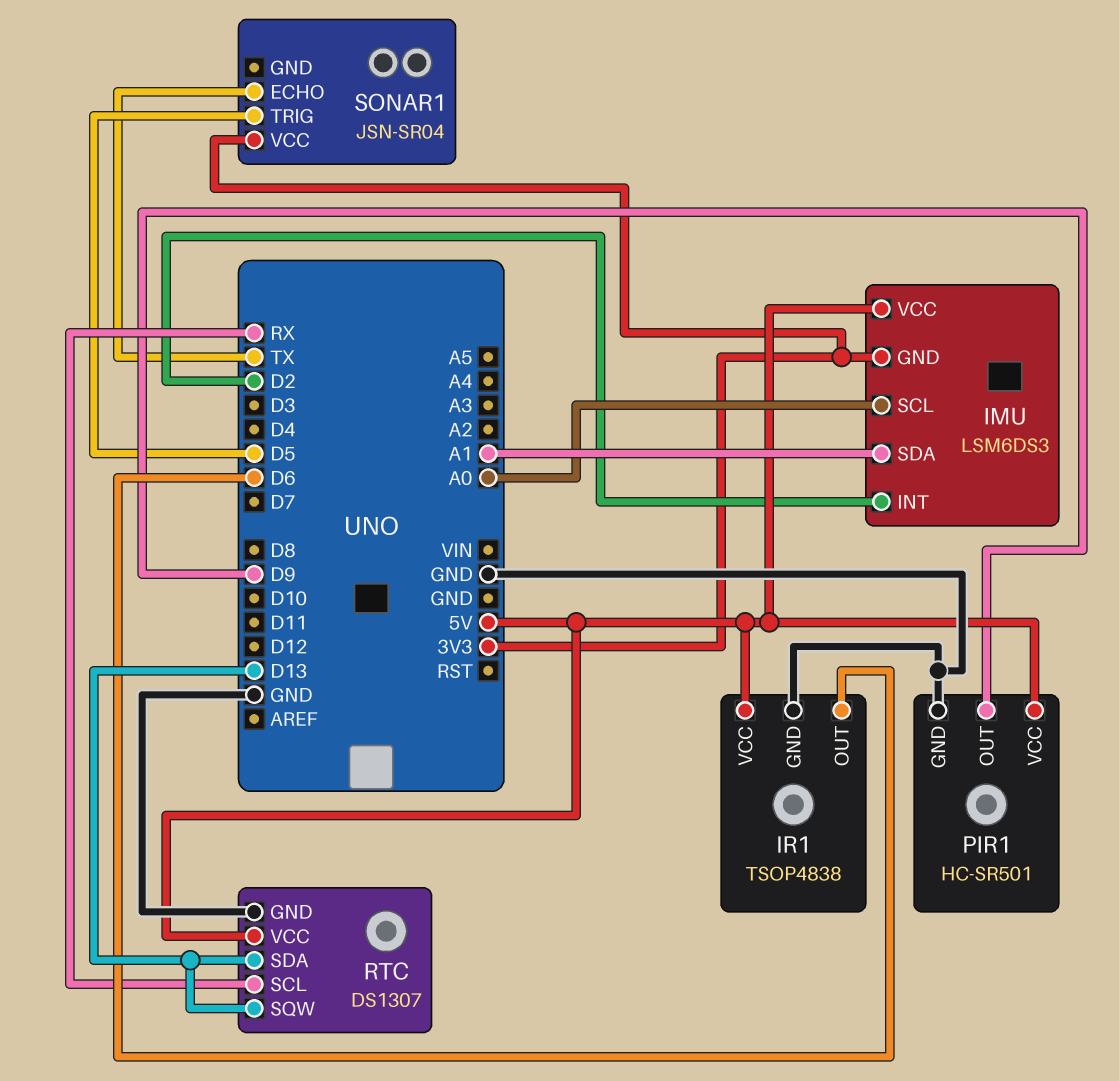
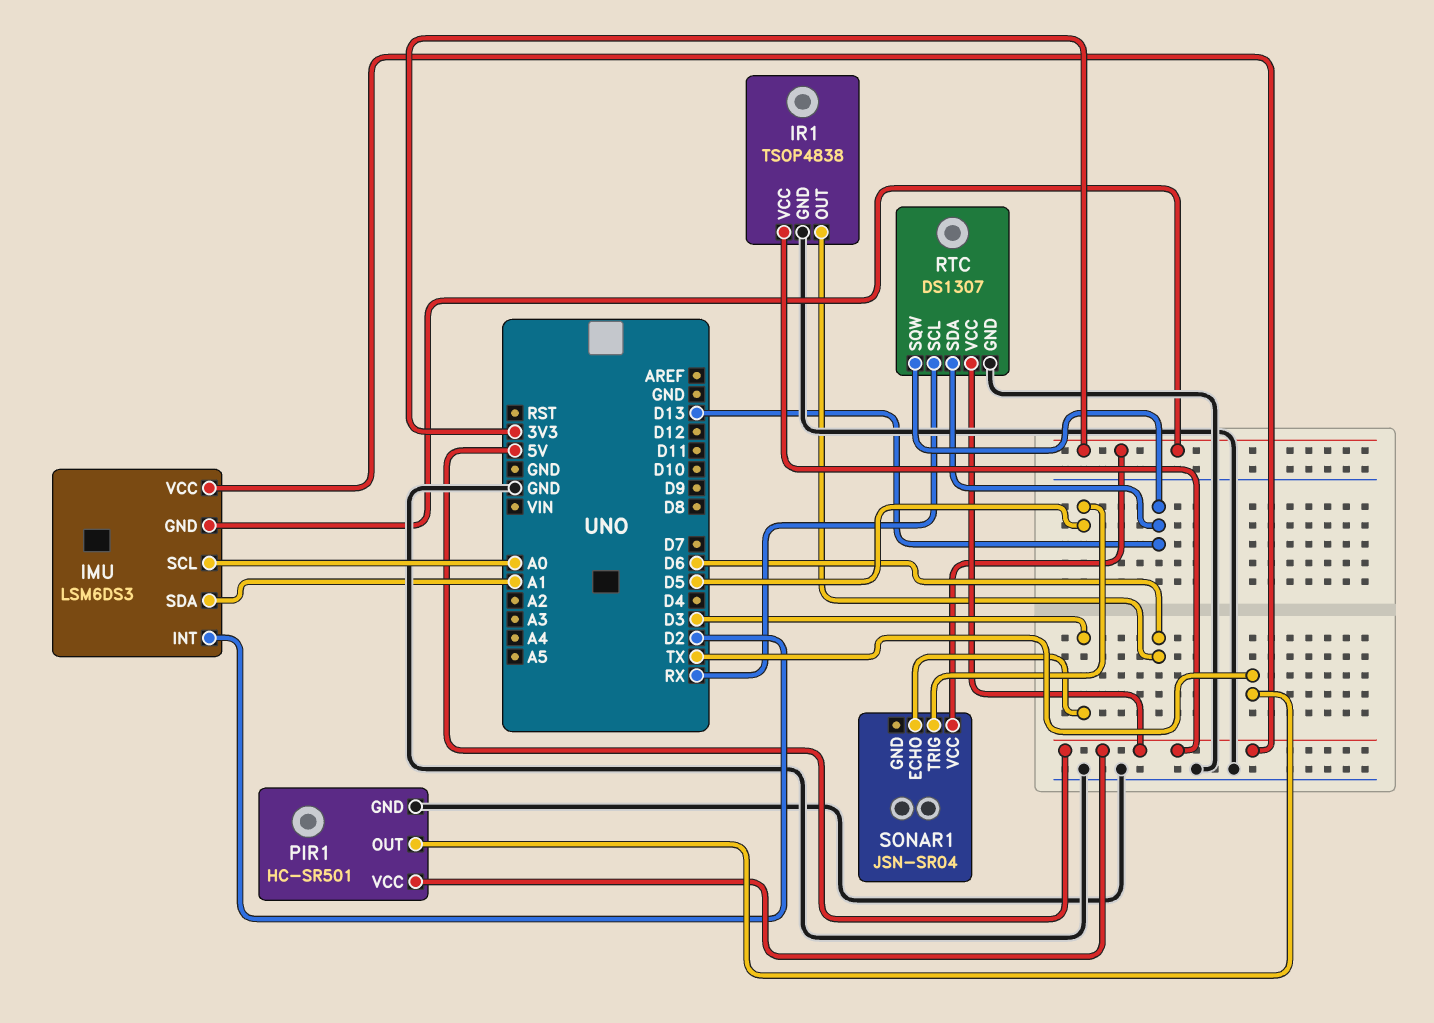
PIR1 pin OUT: D9 -> TX
SONAR1 pin ECHO: TX -> D3

